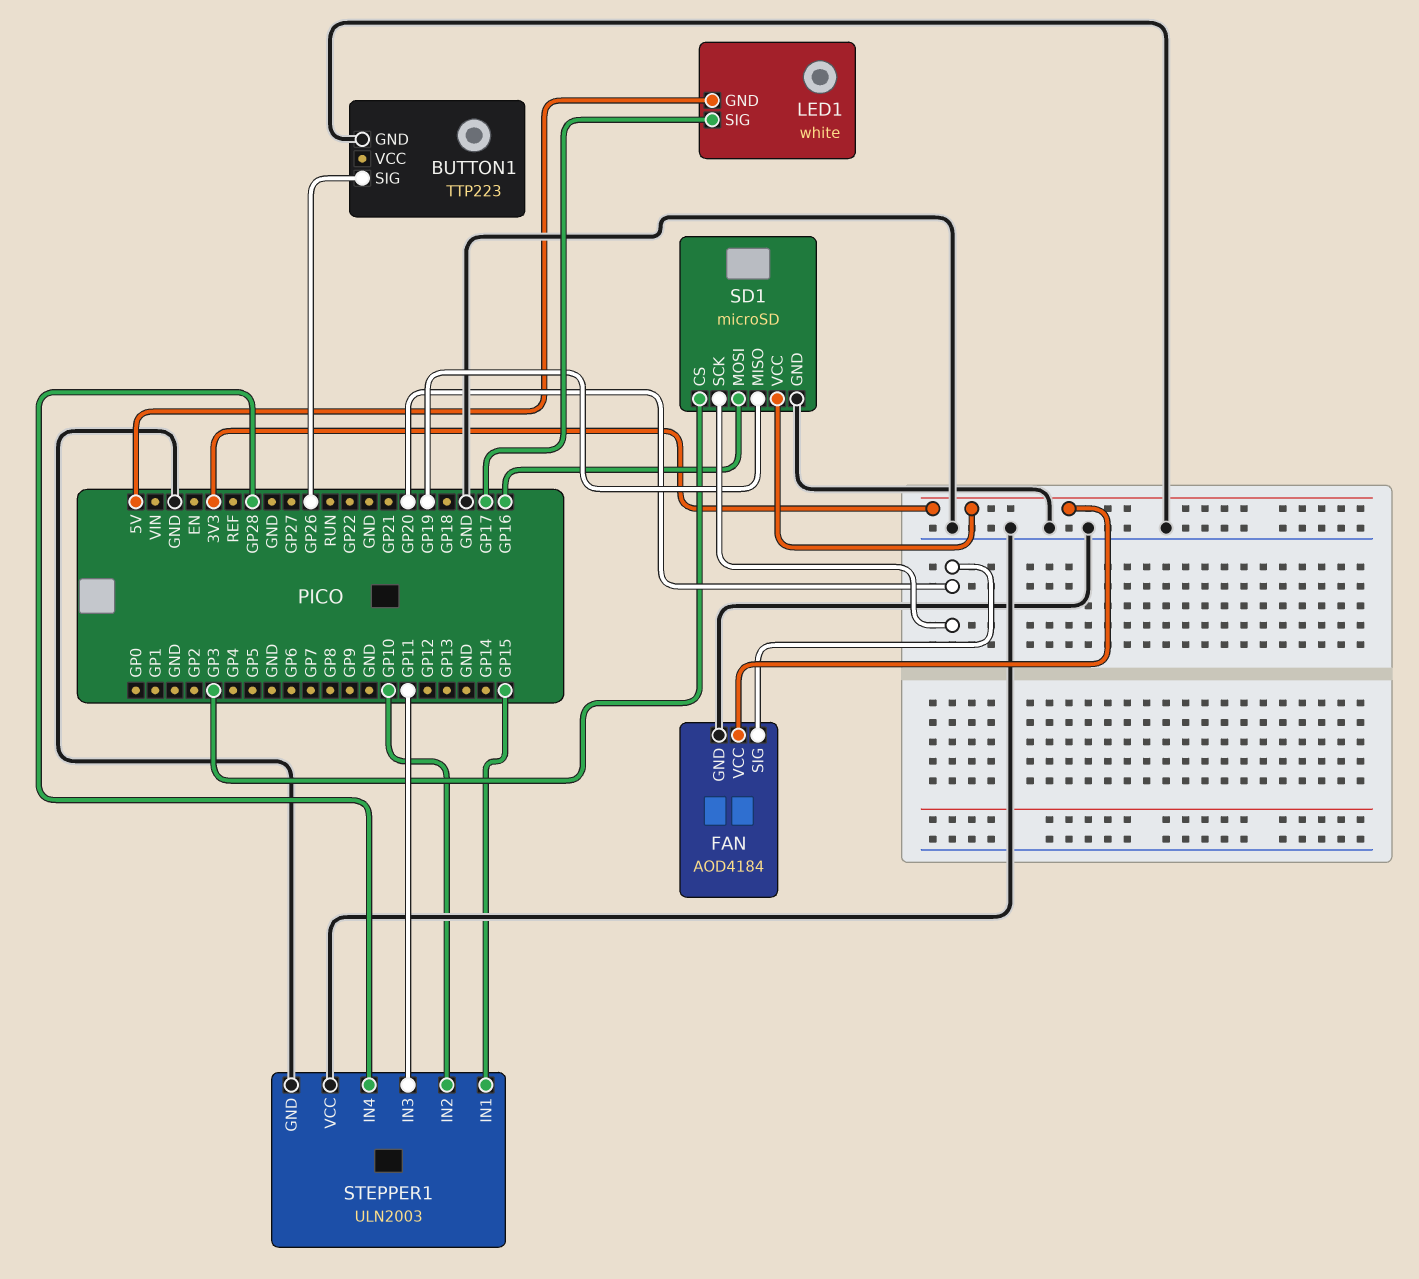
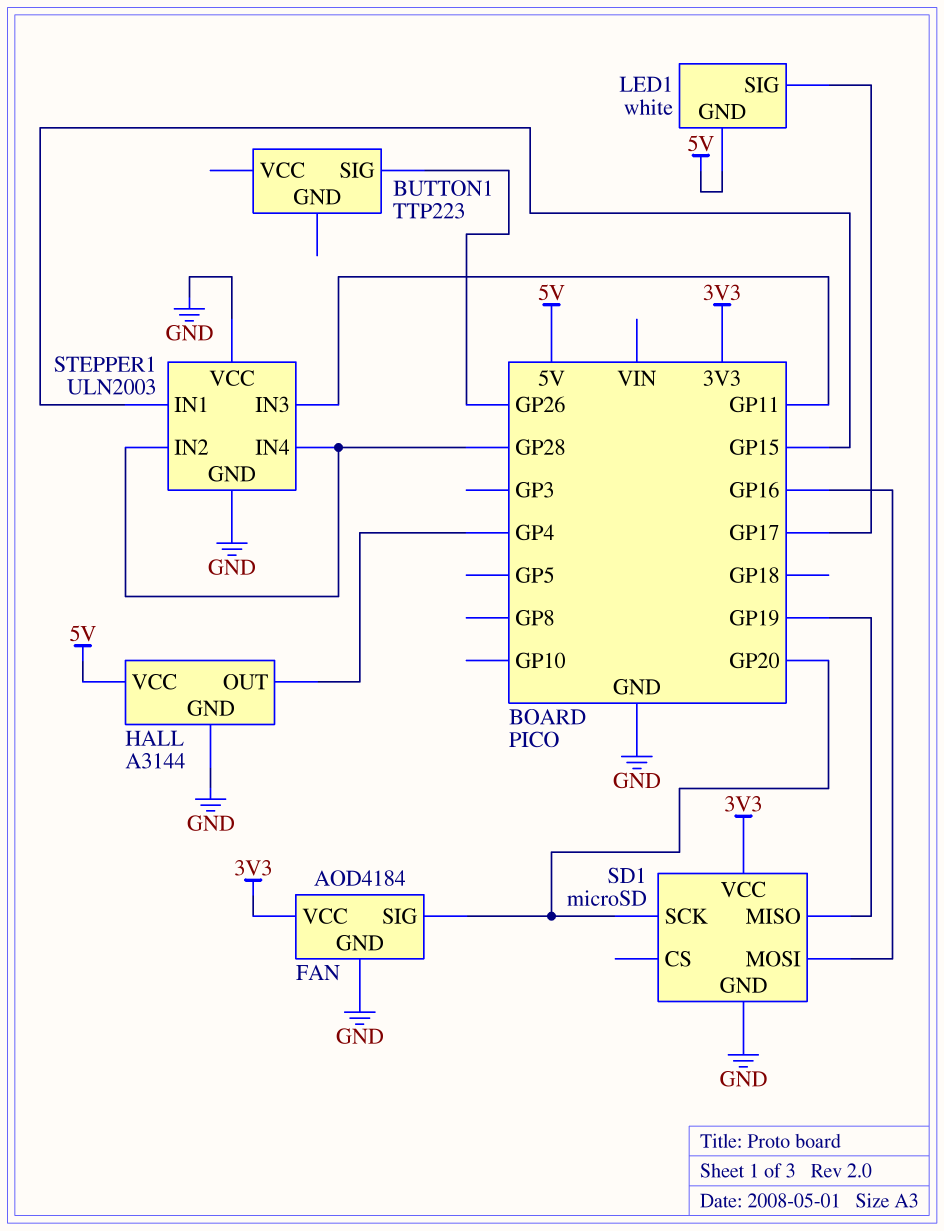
BUTTON1 pin GND: GND -> none
HALL: none -> A3144
HALL pin GND: none -> GND
HALL pin OUT: none -> GP4
HALL pin VCC: none -> 5V
SD1 pin CS: GP3 -> none
STEPPER1 pin IN2: GP10 -> GP28

